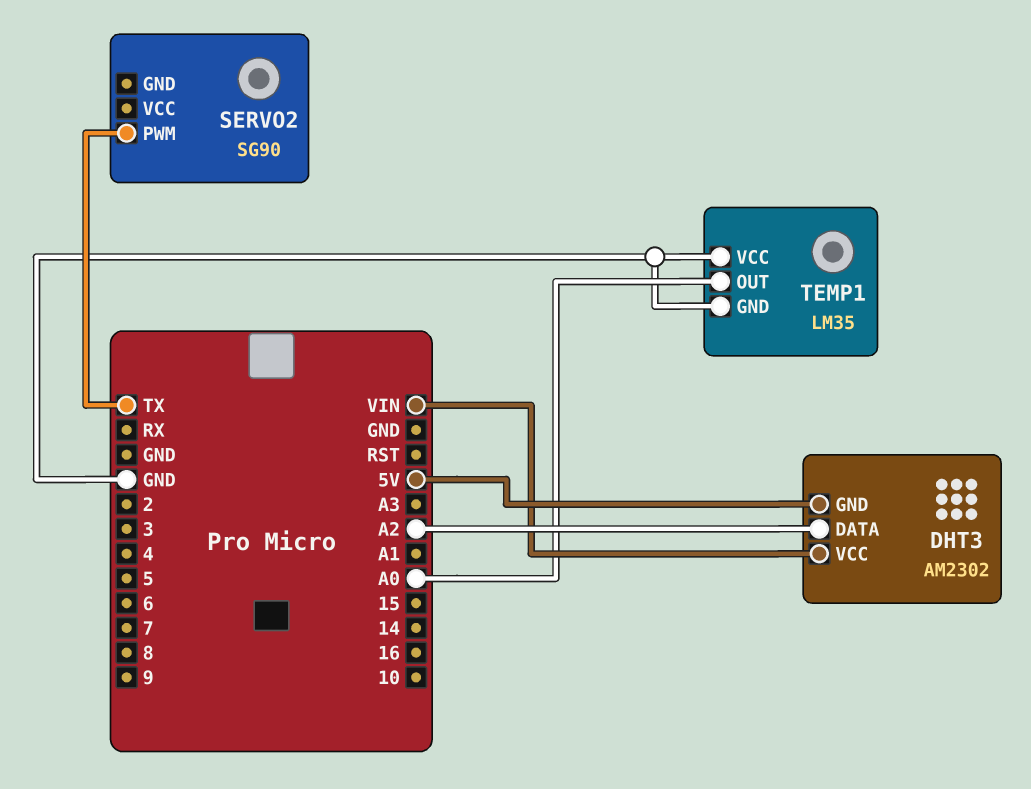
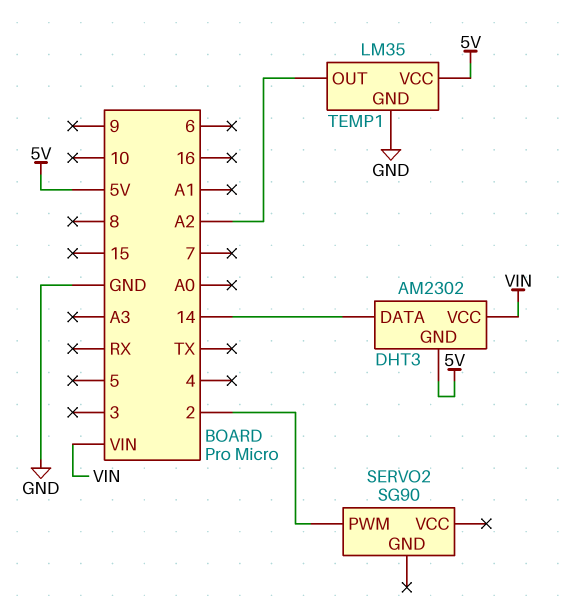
DHT3 pin DATA: A2 -> 14
SERVO2 pin PWM: TX -> 2
TEMP1 pin OUT: A0 -> A2
TEMP1 pin VCC: GND -> 5V

